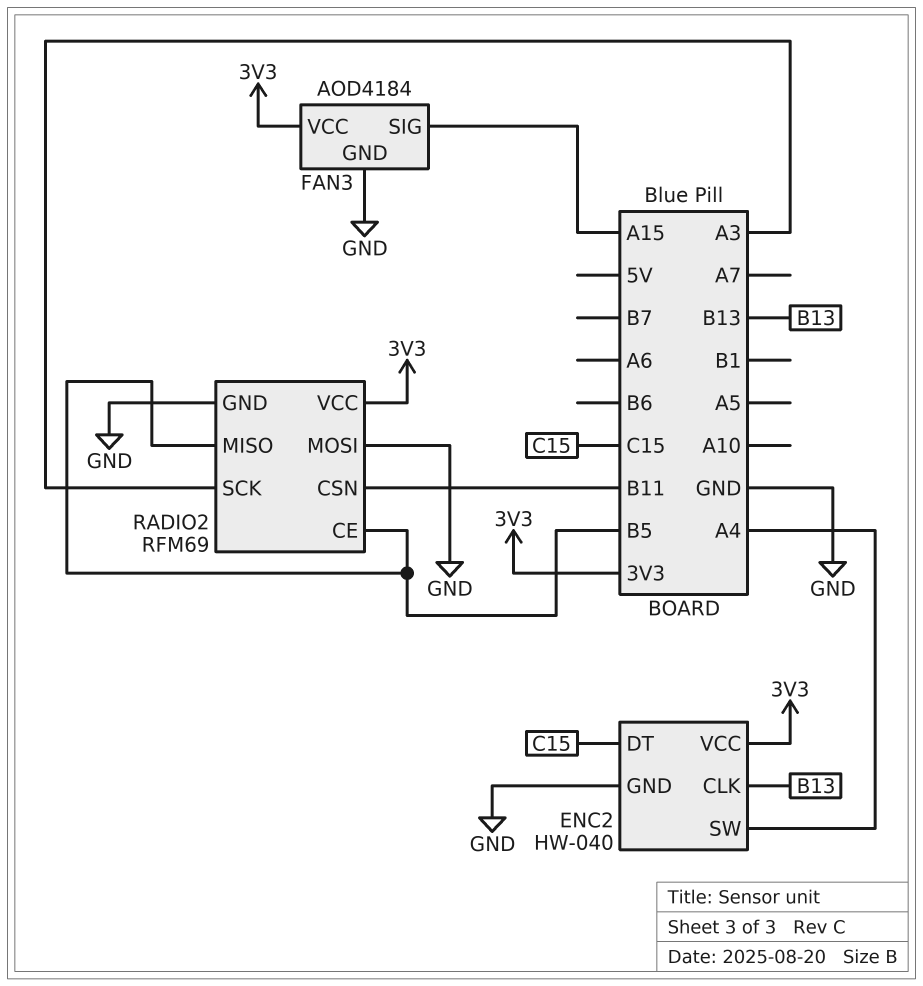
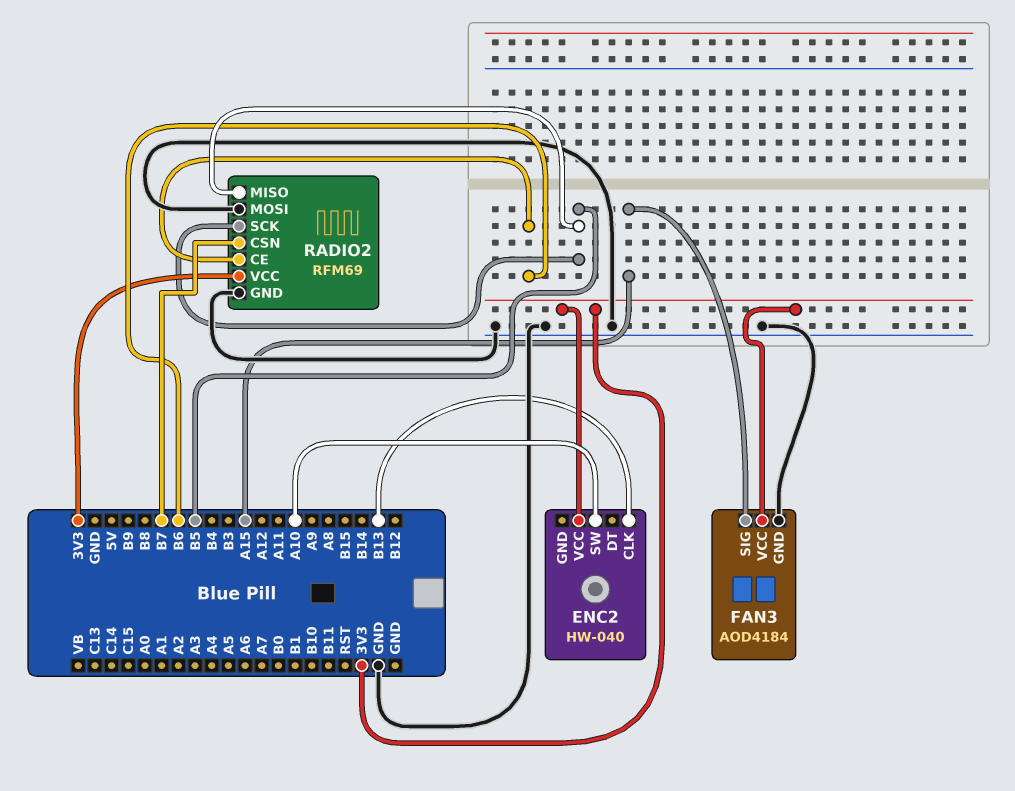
ENC2 pin DT: C15 -> none
ENC2 pin GND: GND -> none
ENC2 pin SW: A4 -> A10
RADIO2 pin CE: B5 -> B6
RADIO2 pin CSN: B11 -> B7
RADIO2 pin SCK: A3 -> B5

